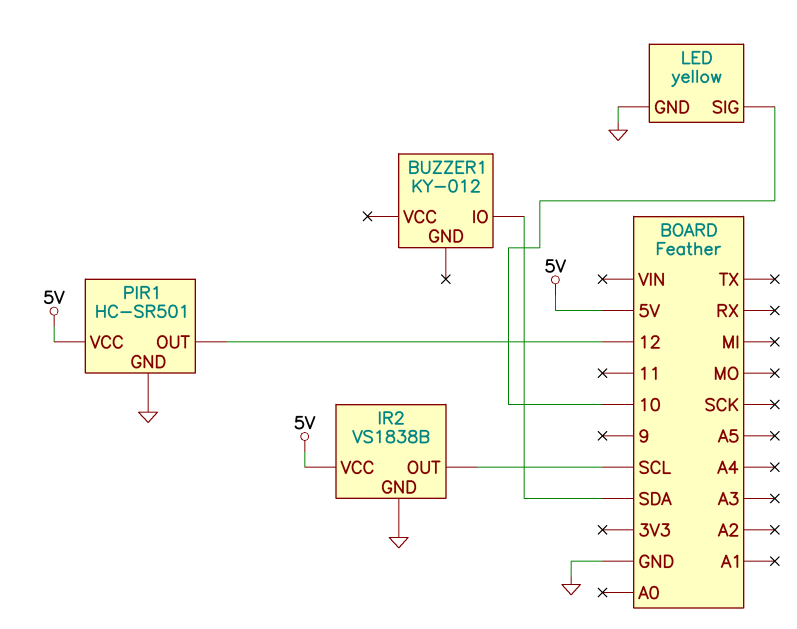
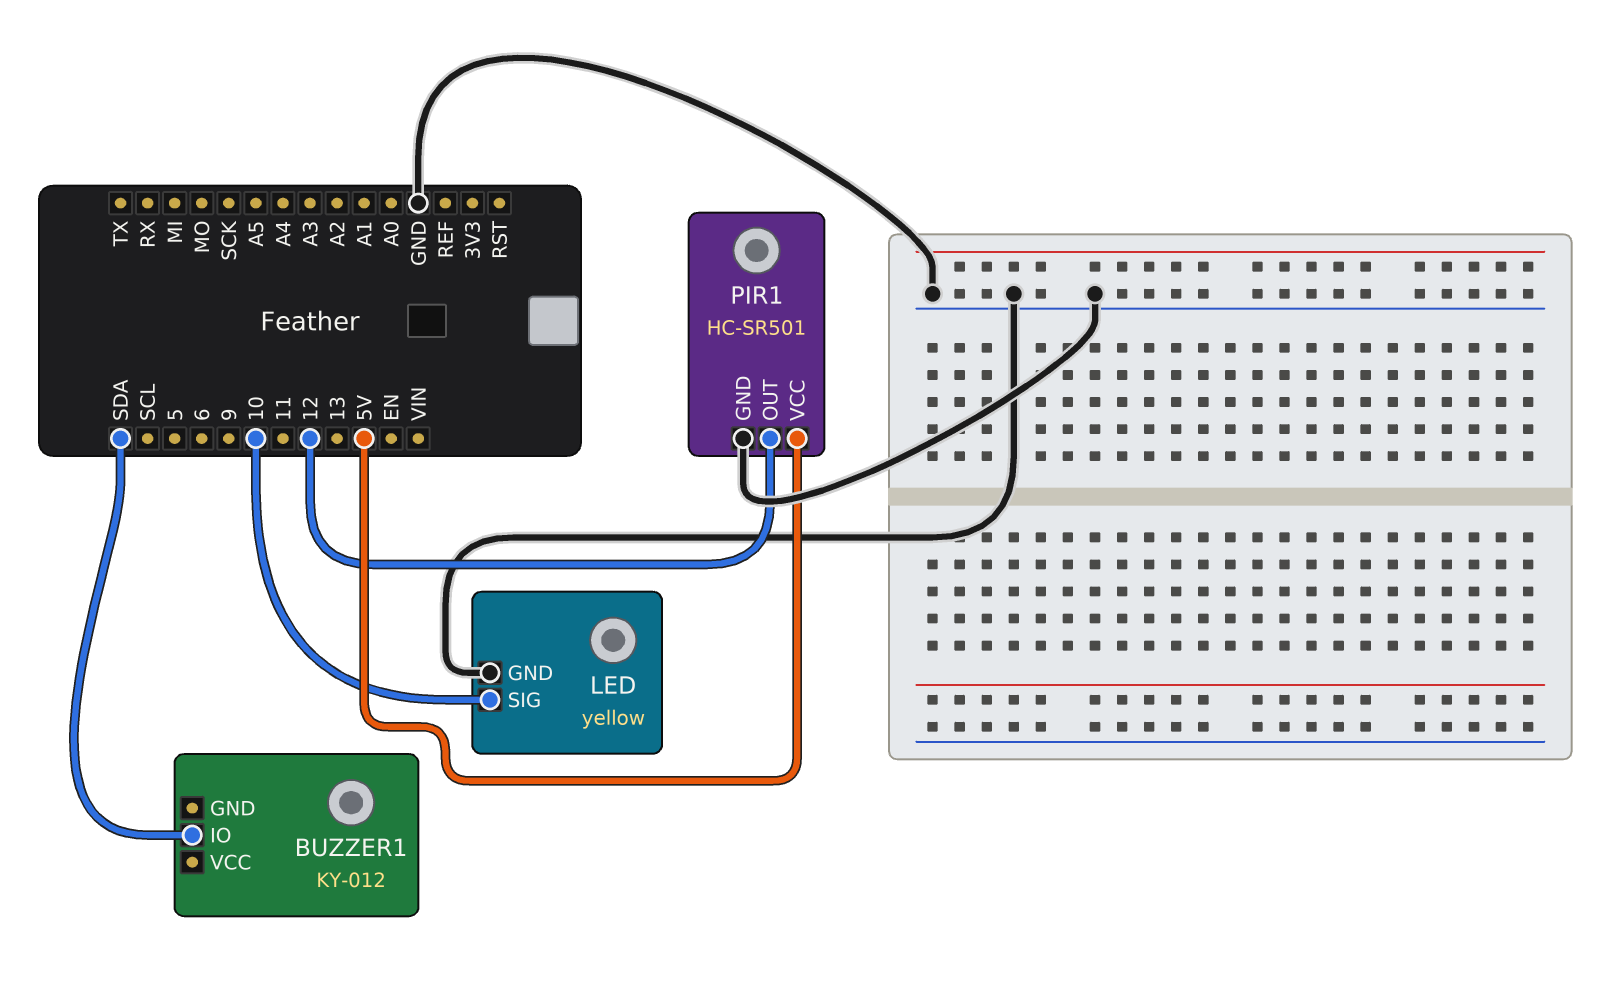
IR2: VS1838B -> none
IR2 pin GND: GND -> none
IR2 pin OUT: SCL -> none
IR2 pin VCC: 5V -> none

